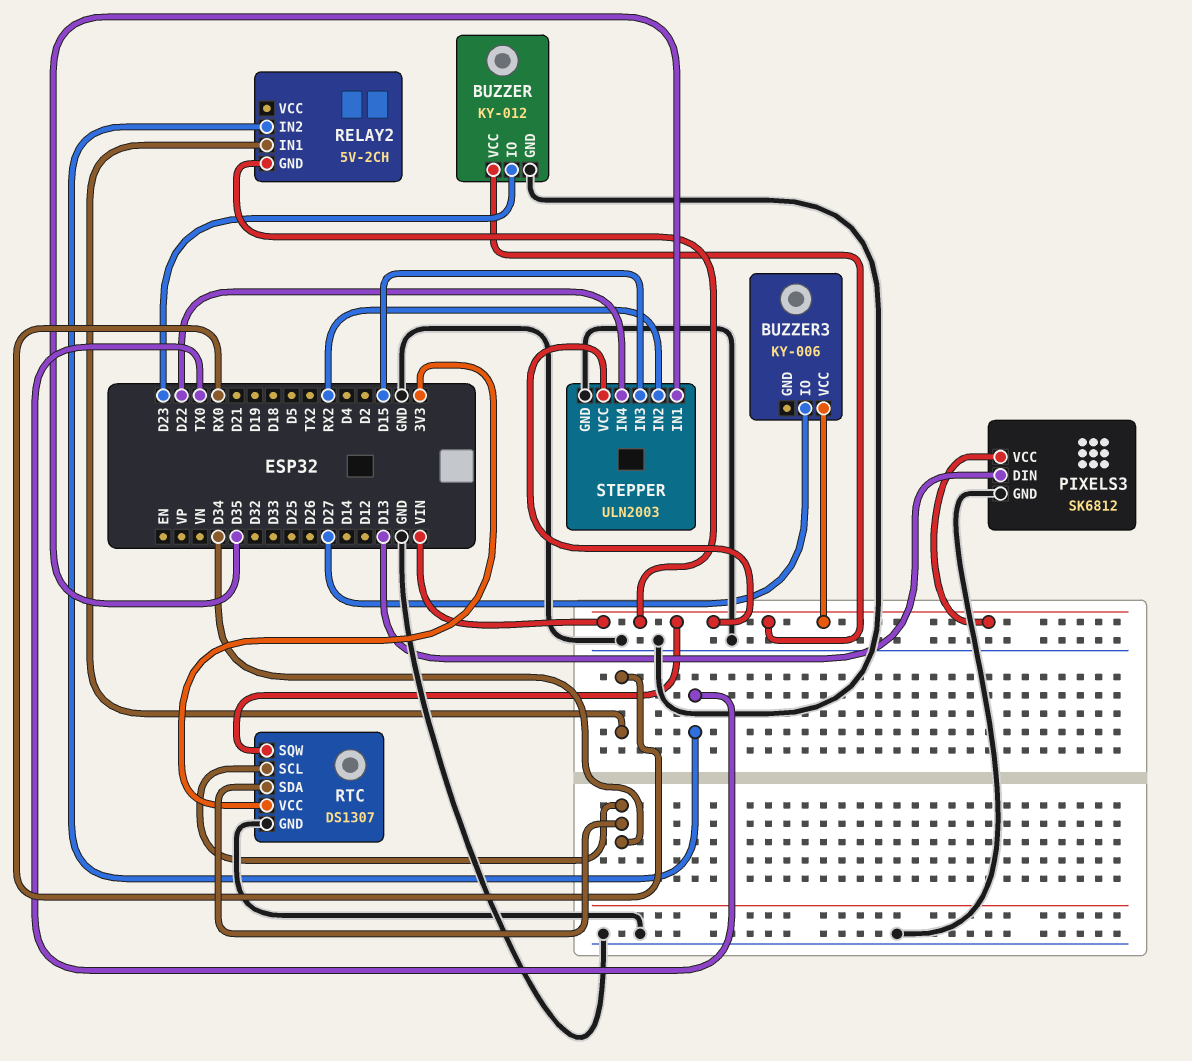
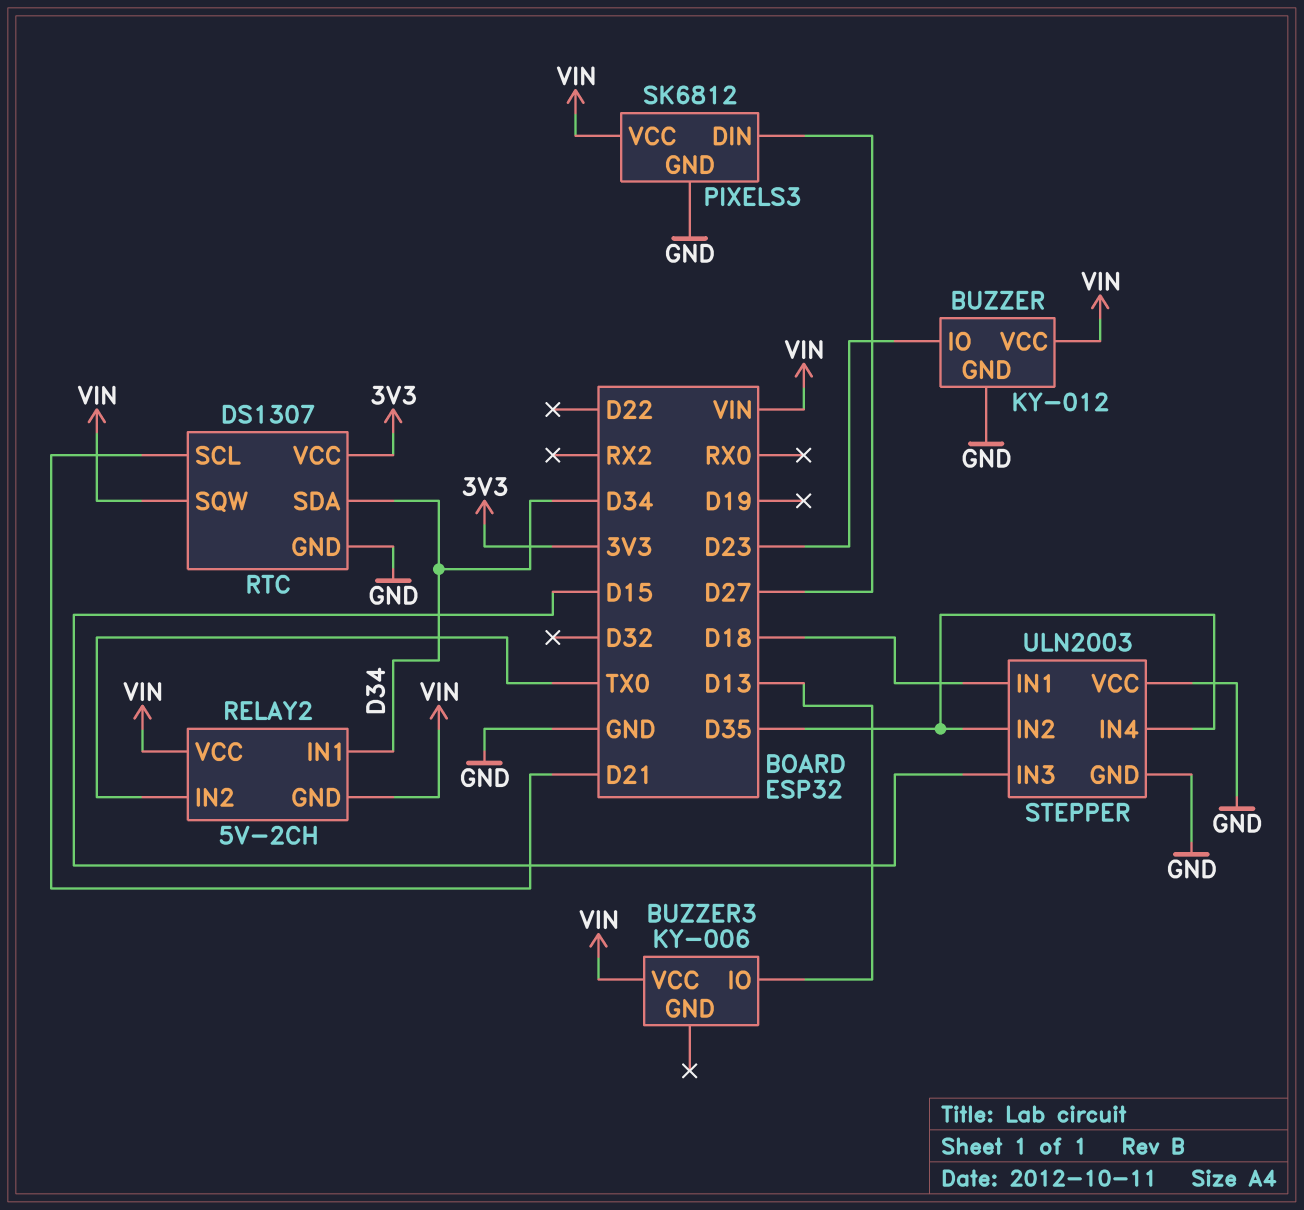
BUZZER3 pin IO: D27 -> D13
PIXELS3 pin DIN: D13 -> D27
RELAY2 pin IN1: RX0 -> D34
RELAY2 pin VCC: none -> VIN
RTC pin SCL: D34 -> D21
STEPPER pin IN1: D35 -> D18
STEPPER pin IN2: RX2 -> D35
STEPPER pin IN4: D22 -> D35
STEPPER pin VCC: VIN -> GND

